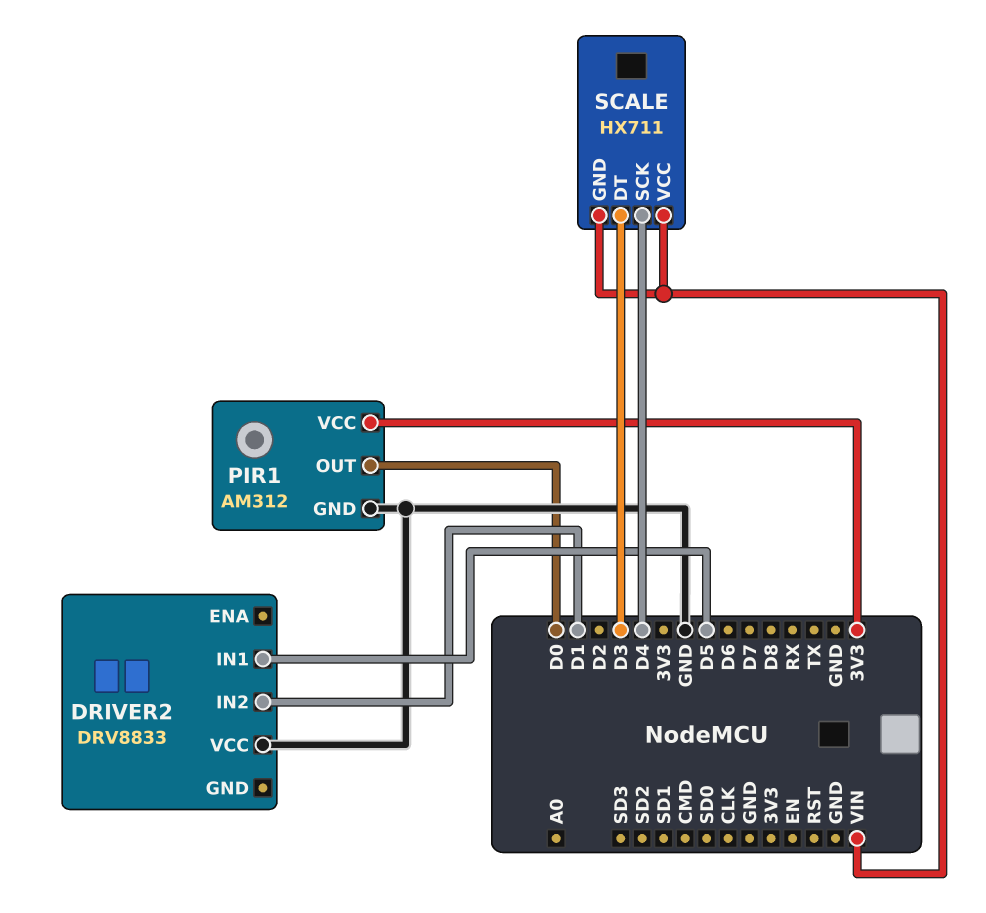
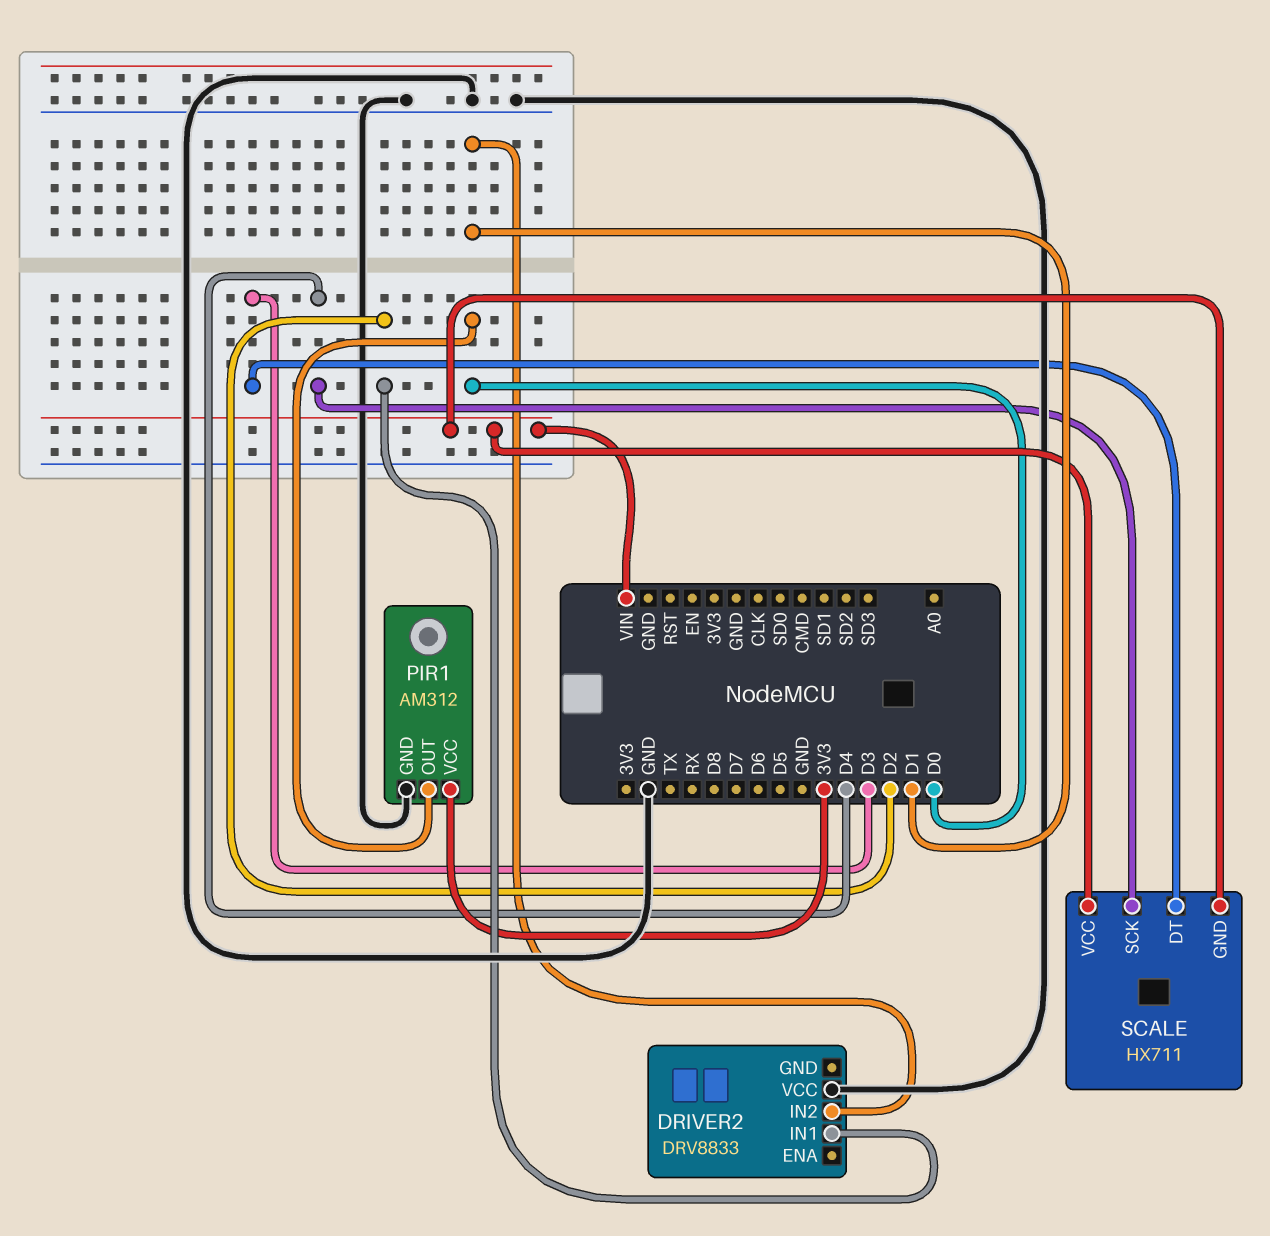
DRIVER2 pin IN1: D5 -> D2

